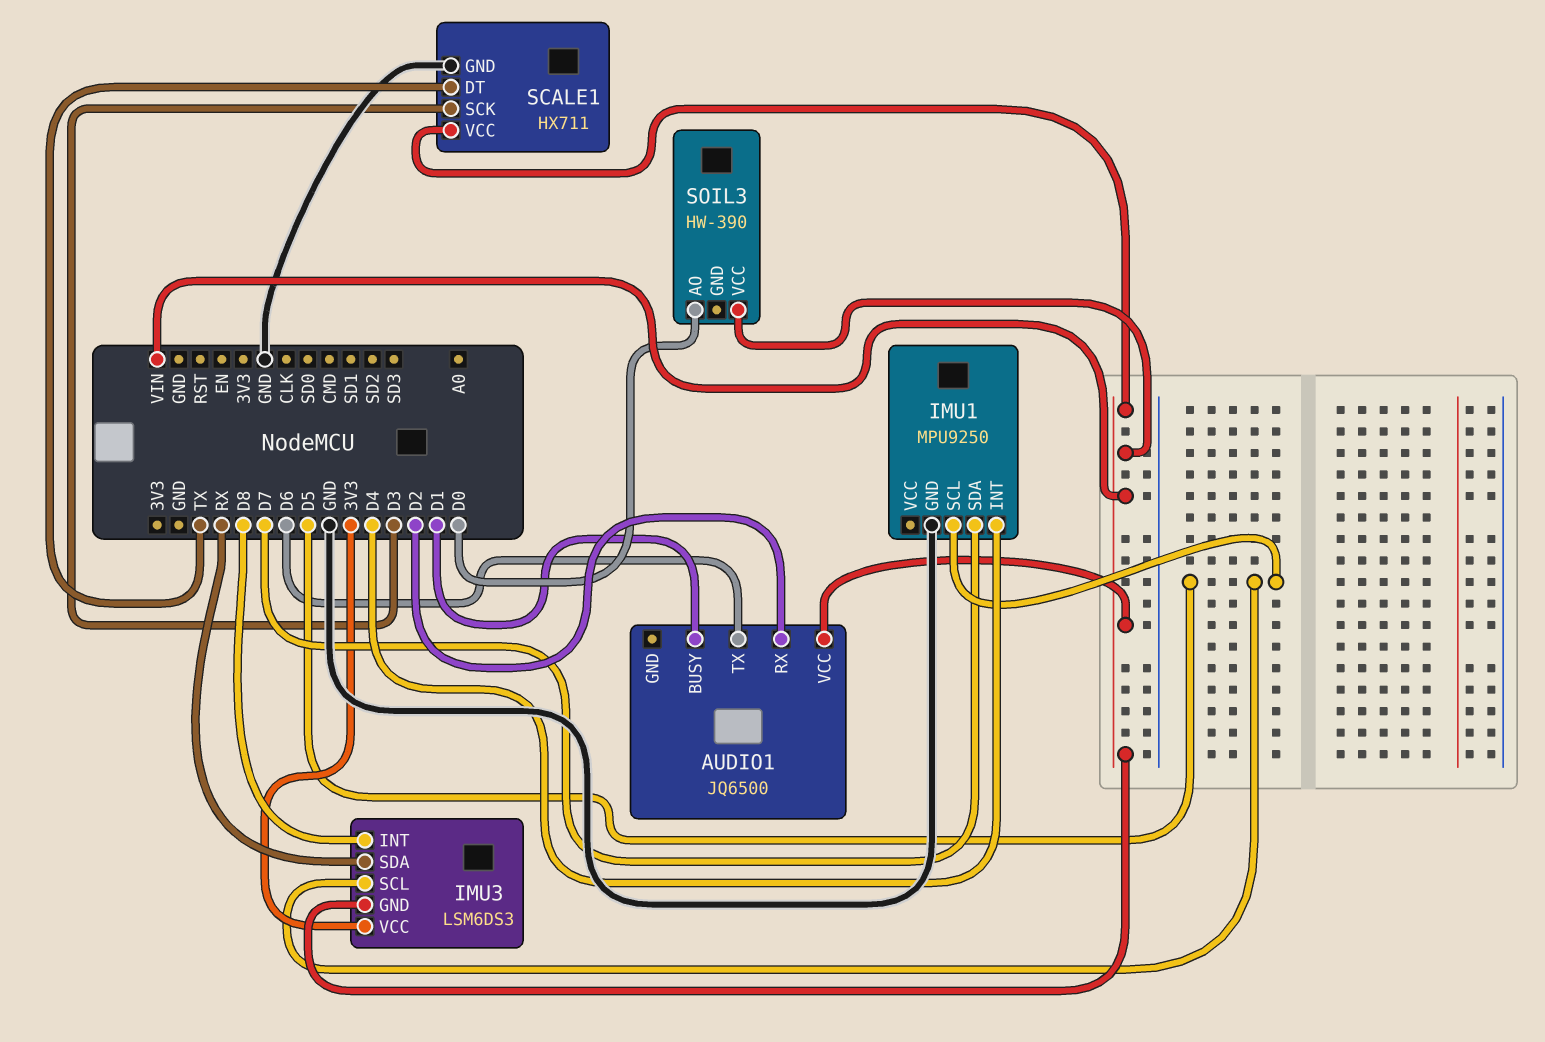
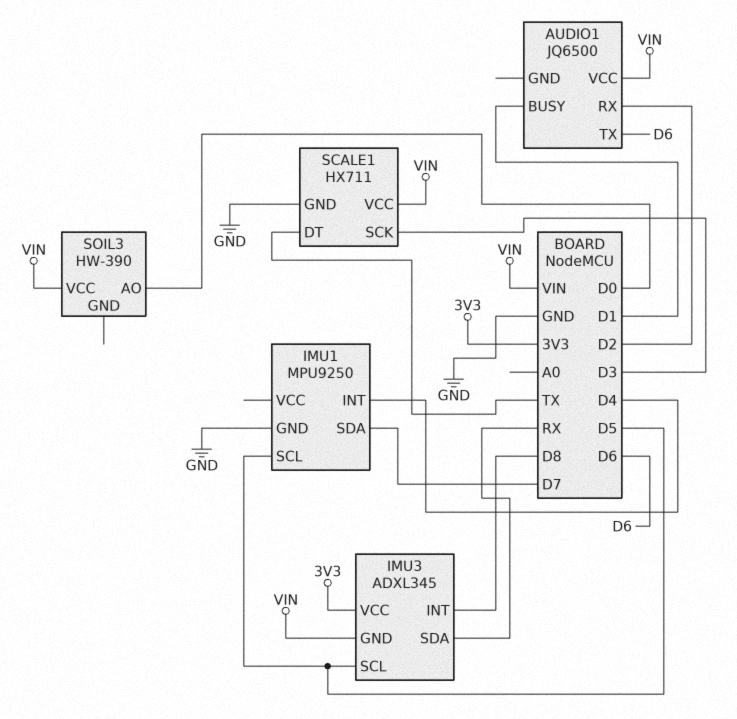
IMU3: LSM6DS3 -> ADXL345

